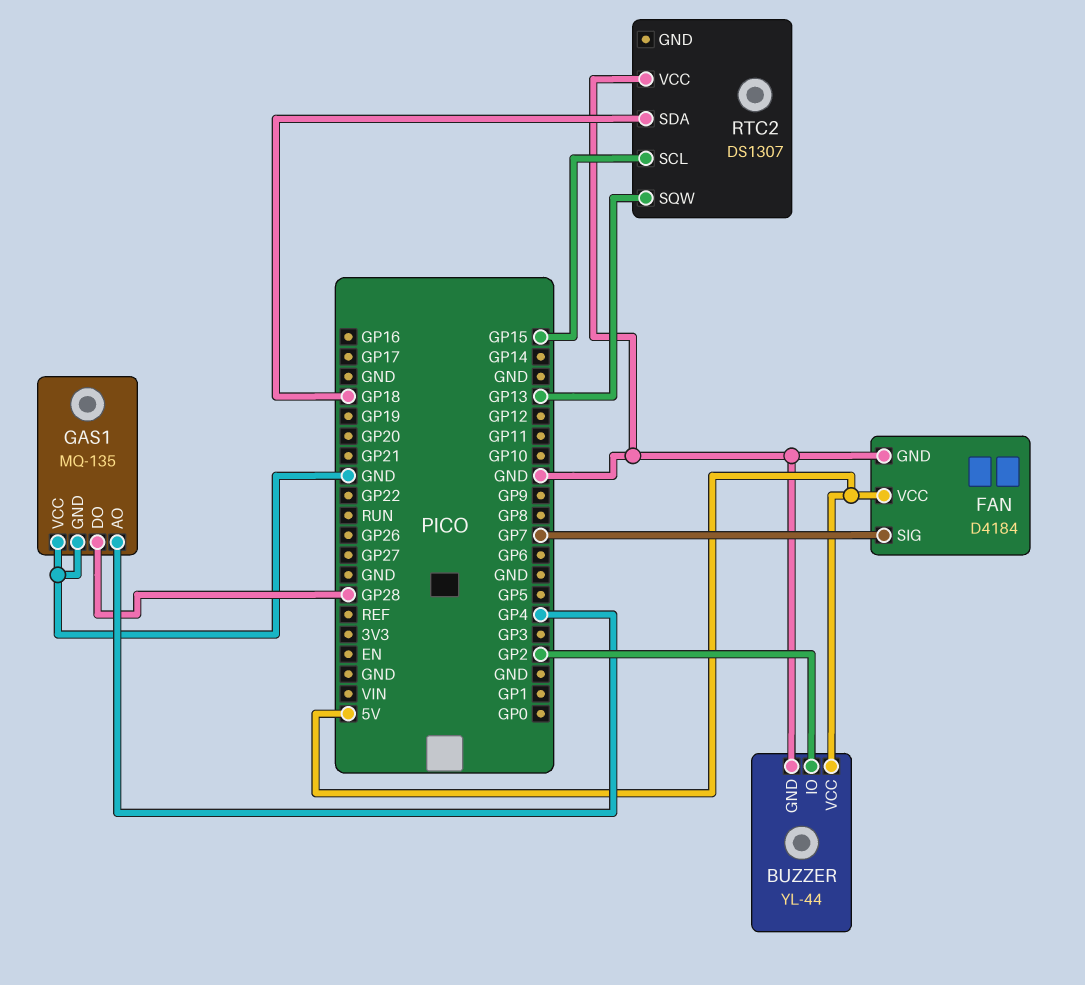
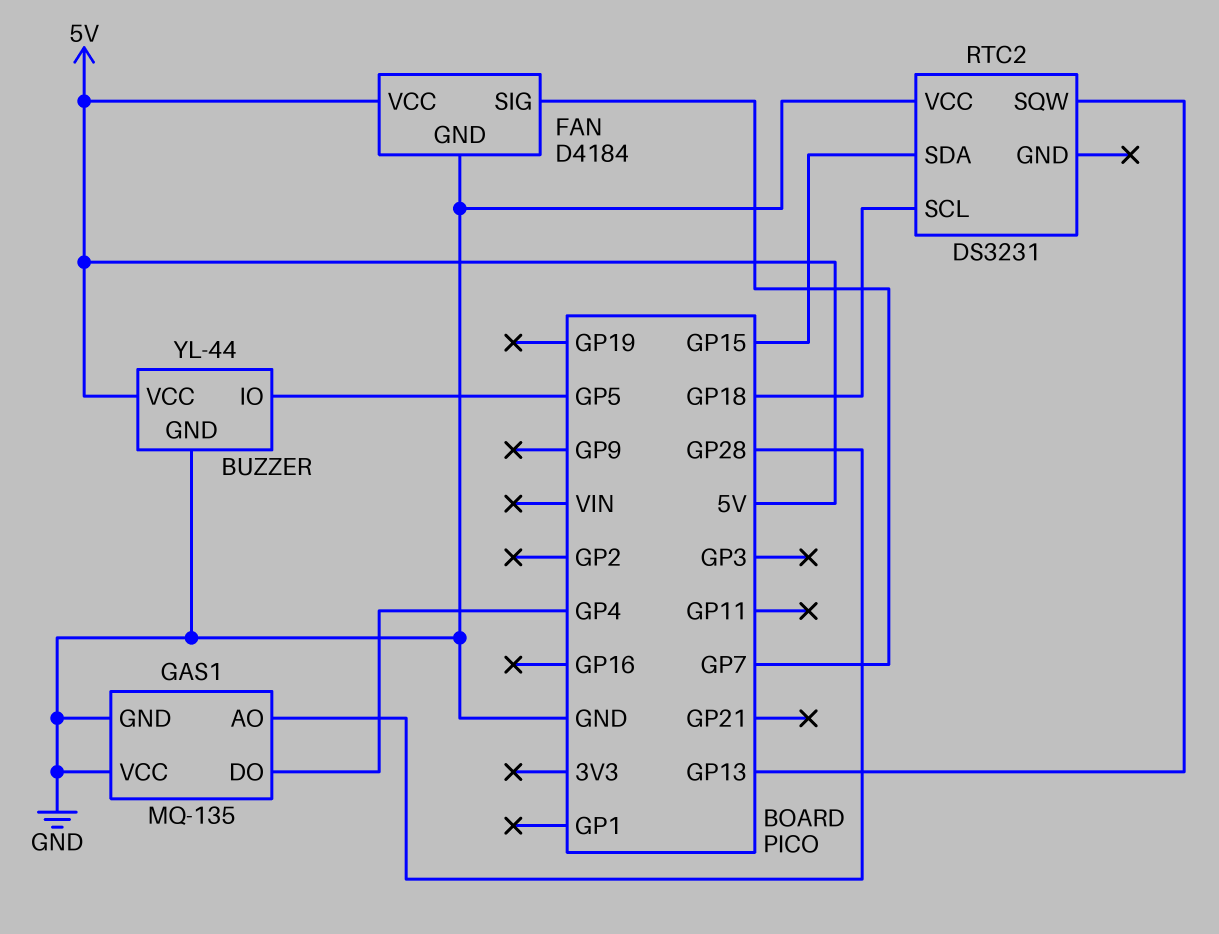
BUZZER pin IO: GP2 -> GP5
GAS1 pin AO: GP4 -> GP28
GAS1 pin DO: GP28 -> GP4
RTC2: DS1307 -> DS3231
RTC2 pin SCL: GP15 -> GP18
RTC2 pin SDA: GP18 -> GP15

